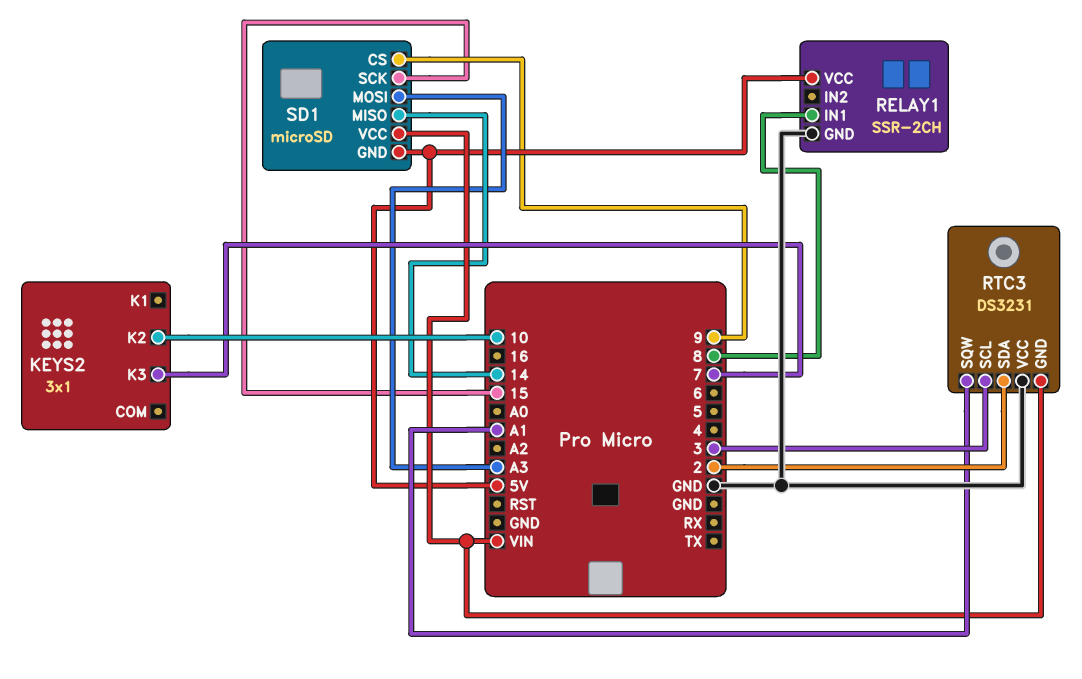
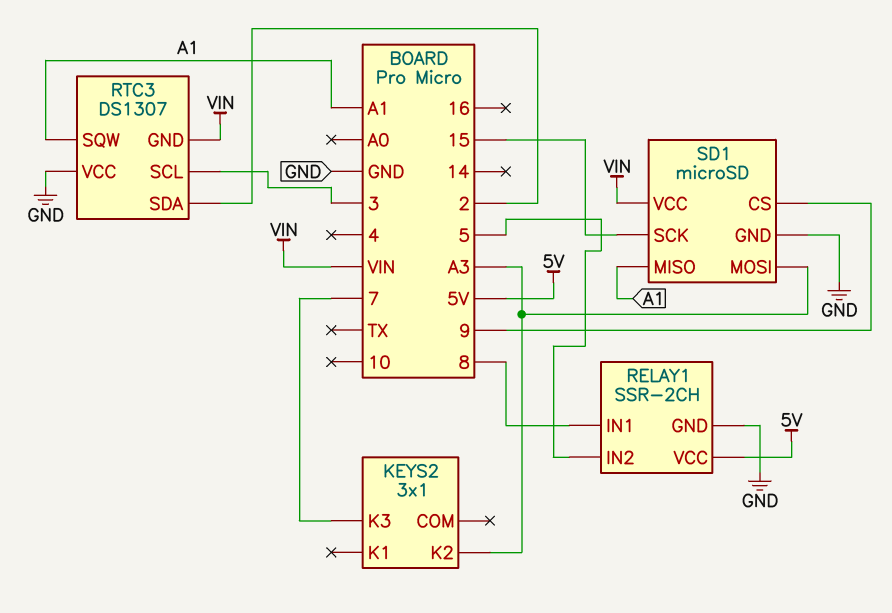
KEYS2 pin K2: 10 -> A3
RELAY1 pin IN2: none -> 5
RTC3: DS3231 -> DS1307
SD1 pin GND: 5V -> GND
SD1 pin MISO: 14 -> A1

